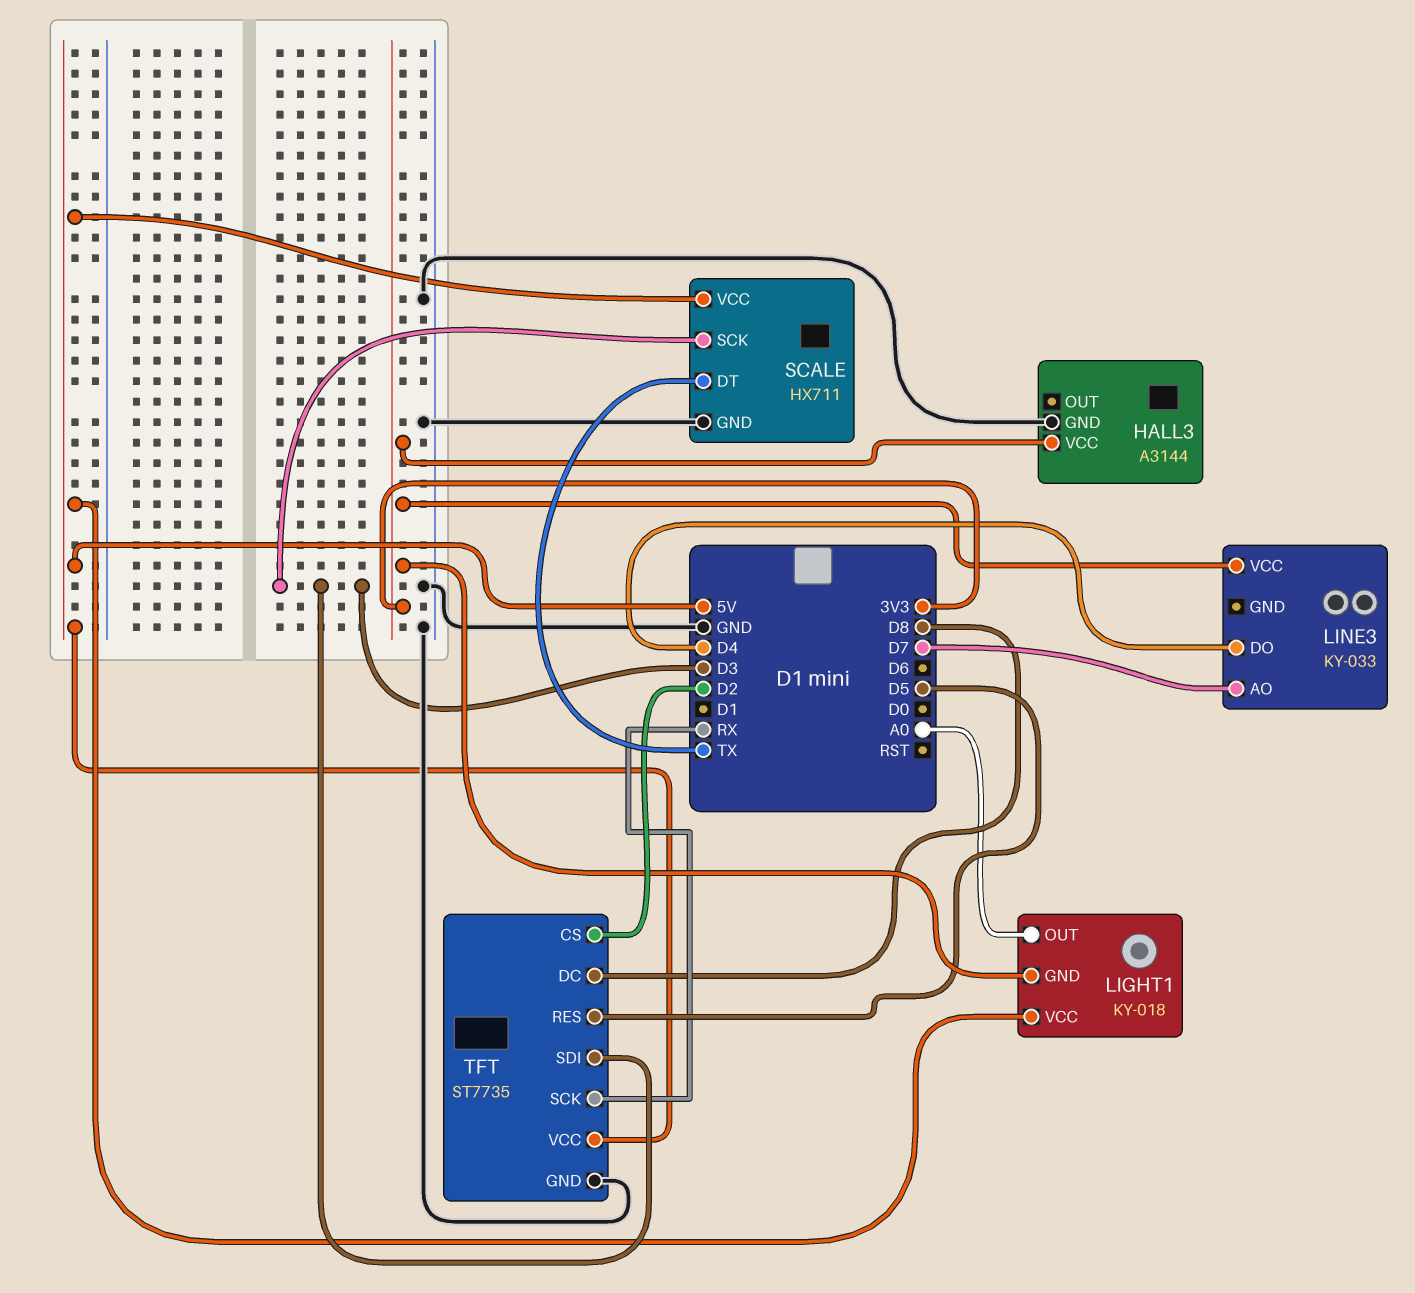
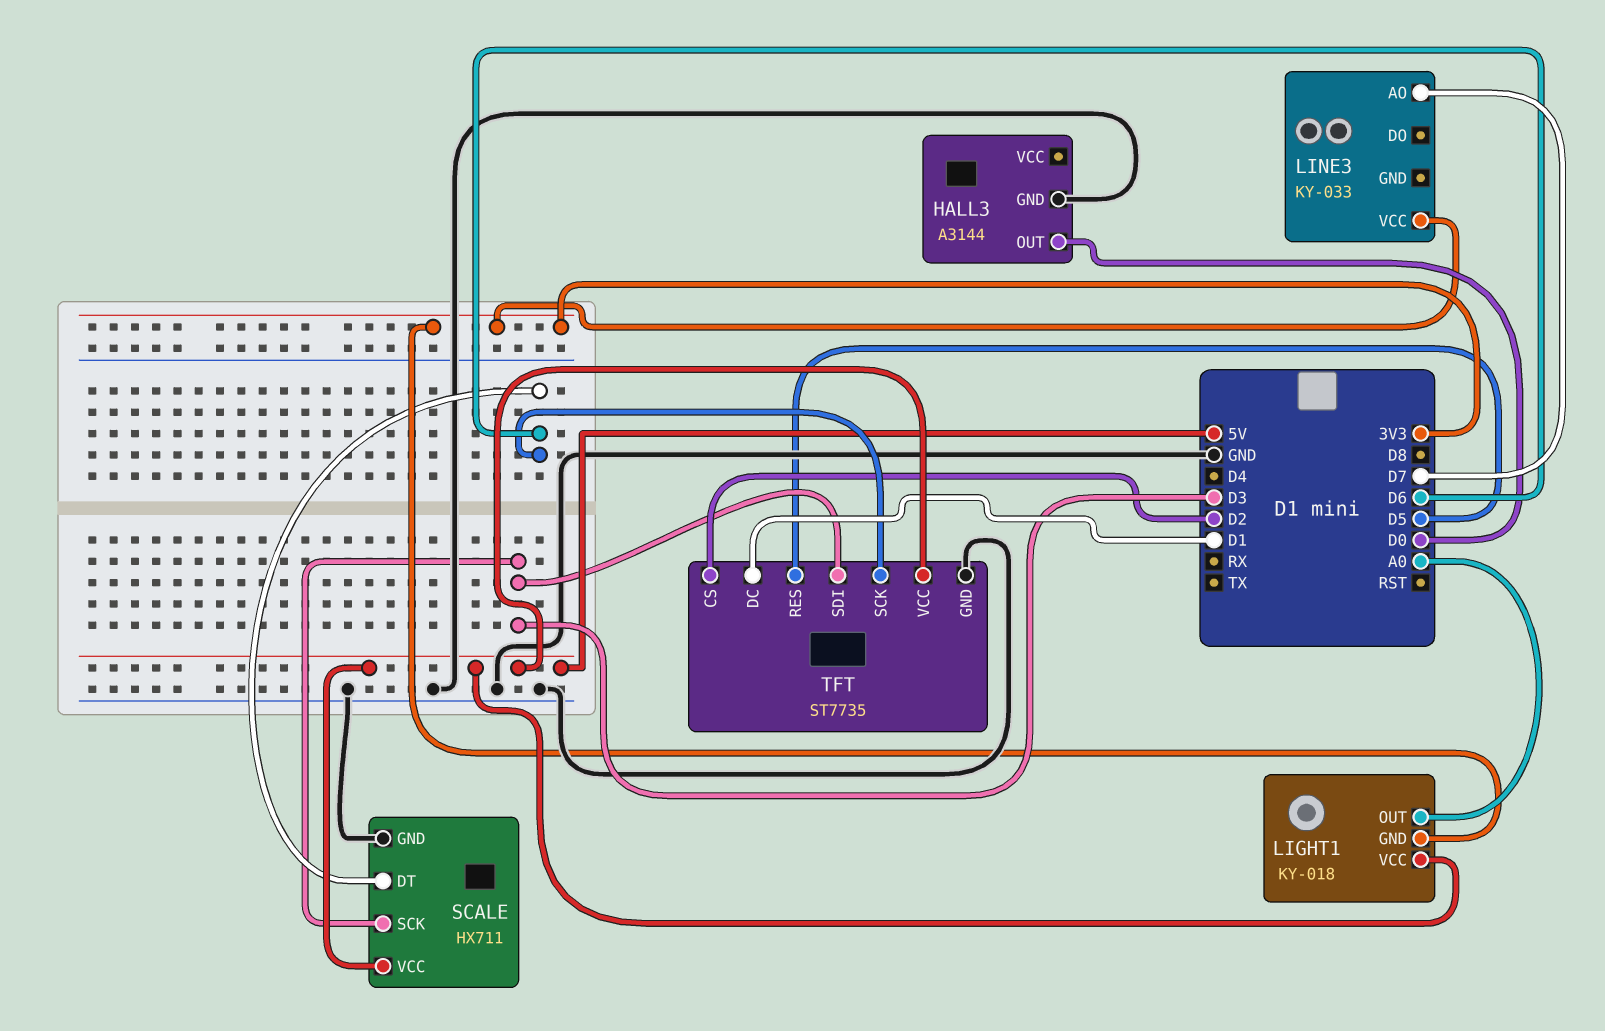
HALL3 pin OUT: none -> D0
HALL3 pin VCC: 3V3 -> none
LINE3 pin DO: D4 -> none
SCALE pin DT: TX -> D6
TFT pin DC: D8 -> D1
TFT pin SCK: RX -> D6

